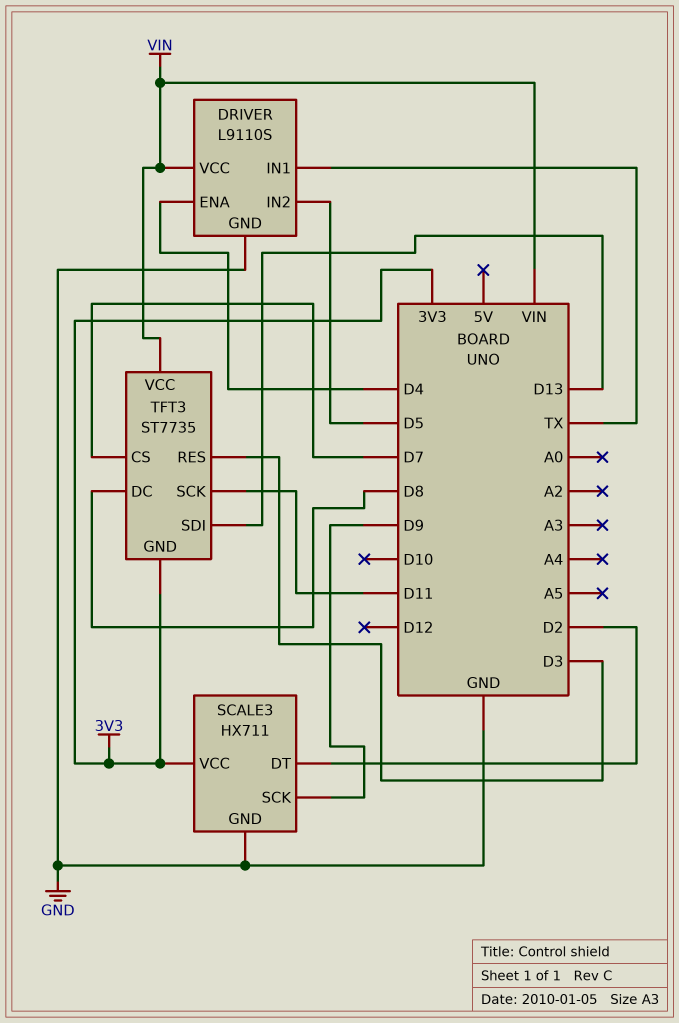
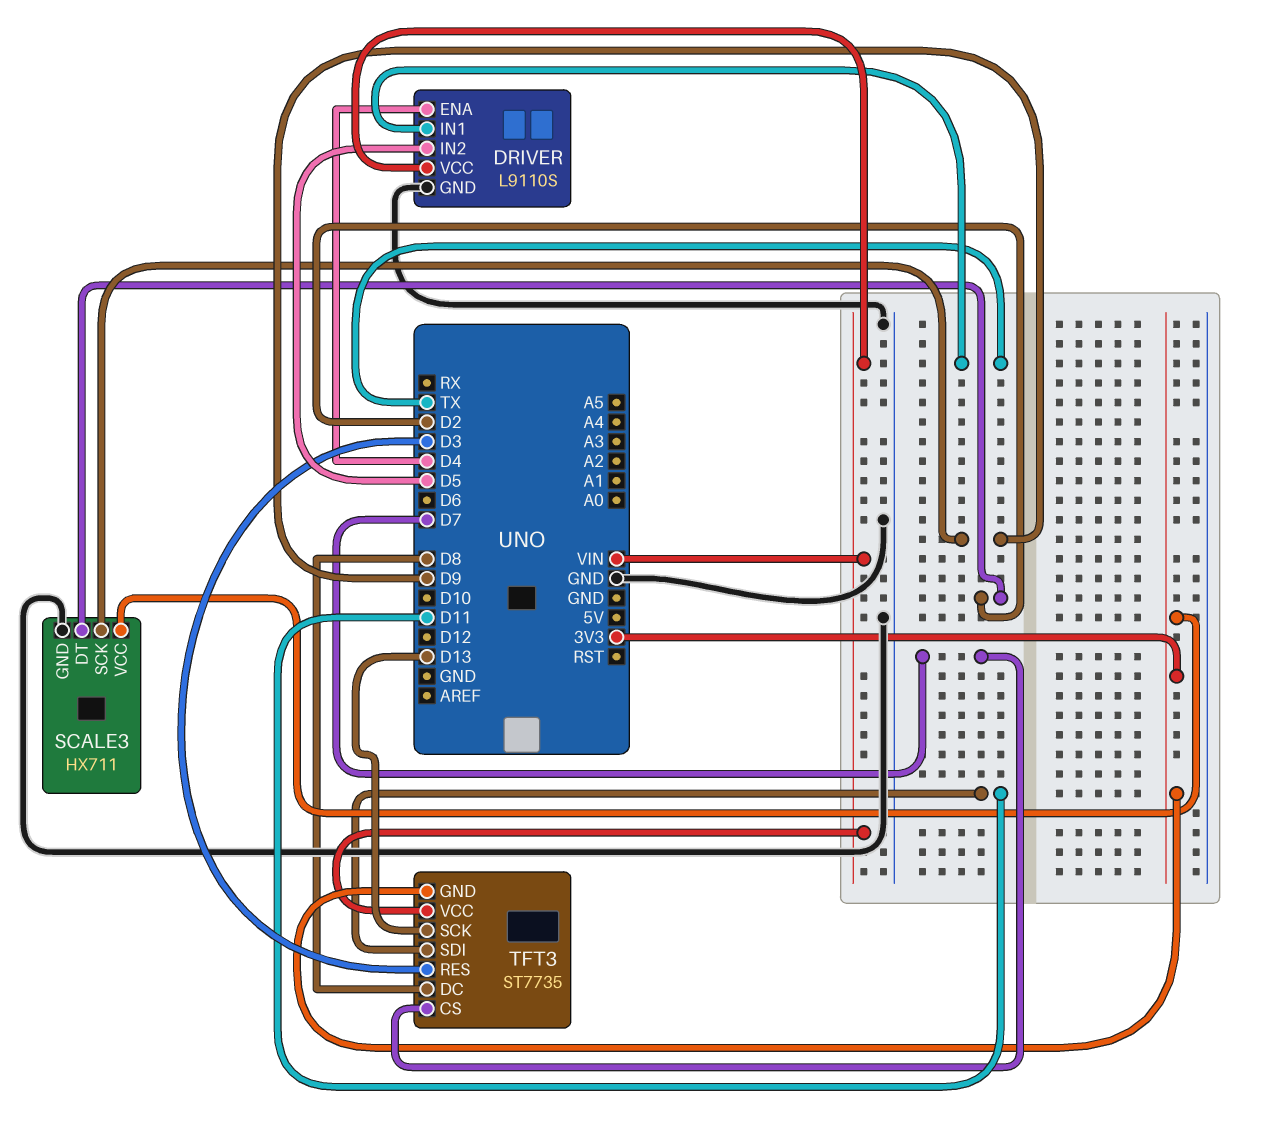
TFT3 pin SCK: D11 -> D13
TFT3 pin SDI: D13 -> D11

